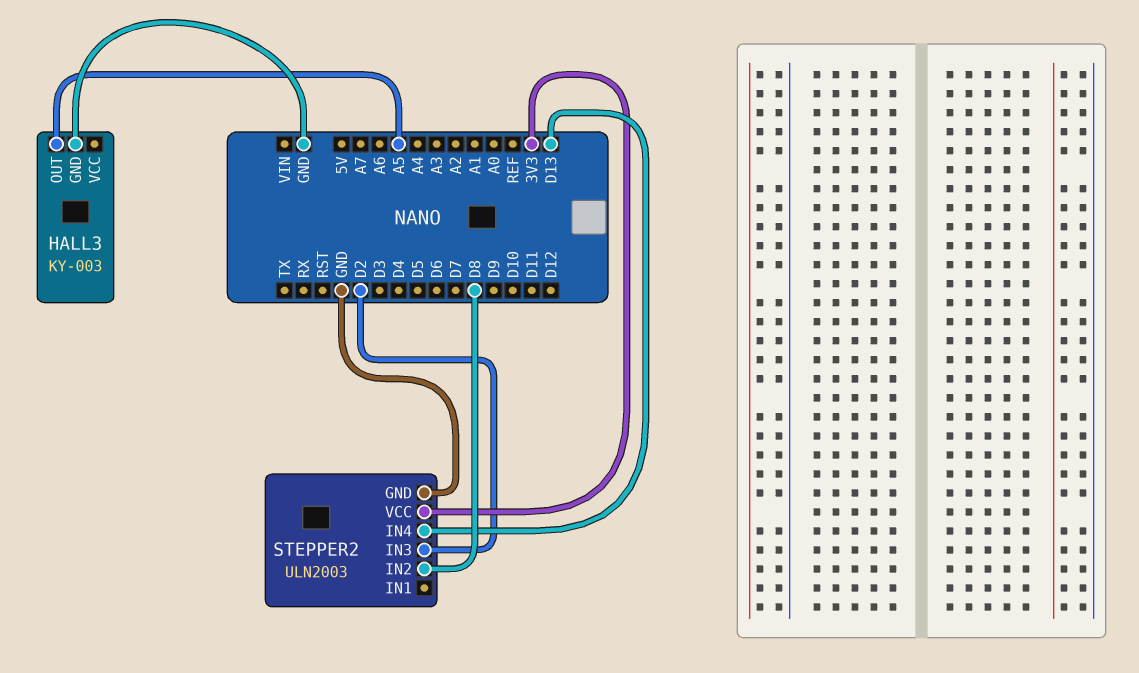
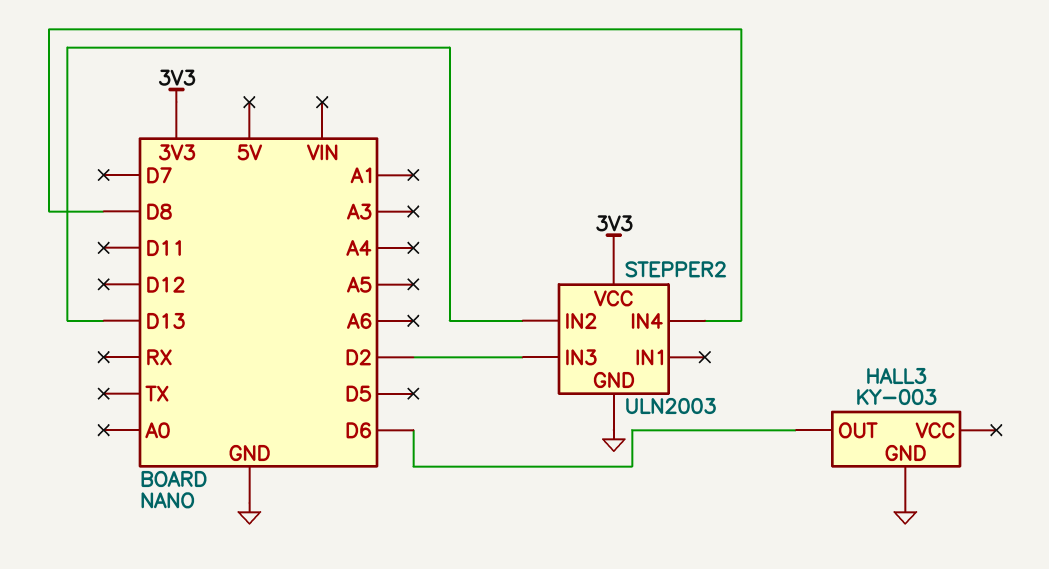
HALL3 pin OUT: A5 -> D6
STEPPER2 pin IN2: D8 -> D13
STEPPER2 pin IN4: D13 -> D8

